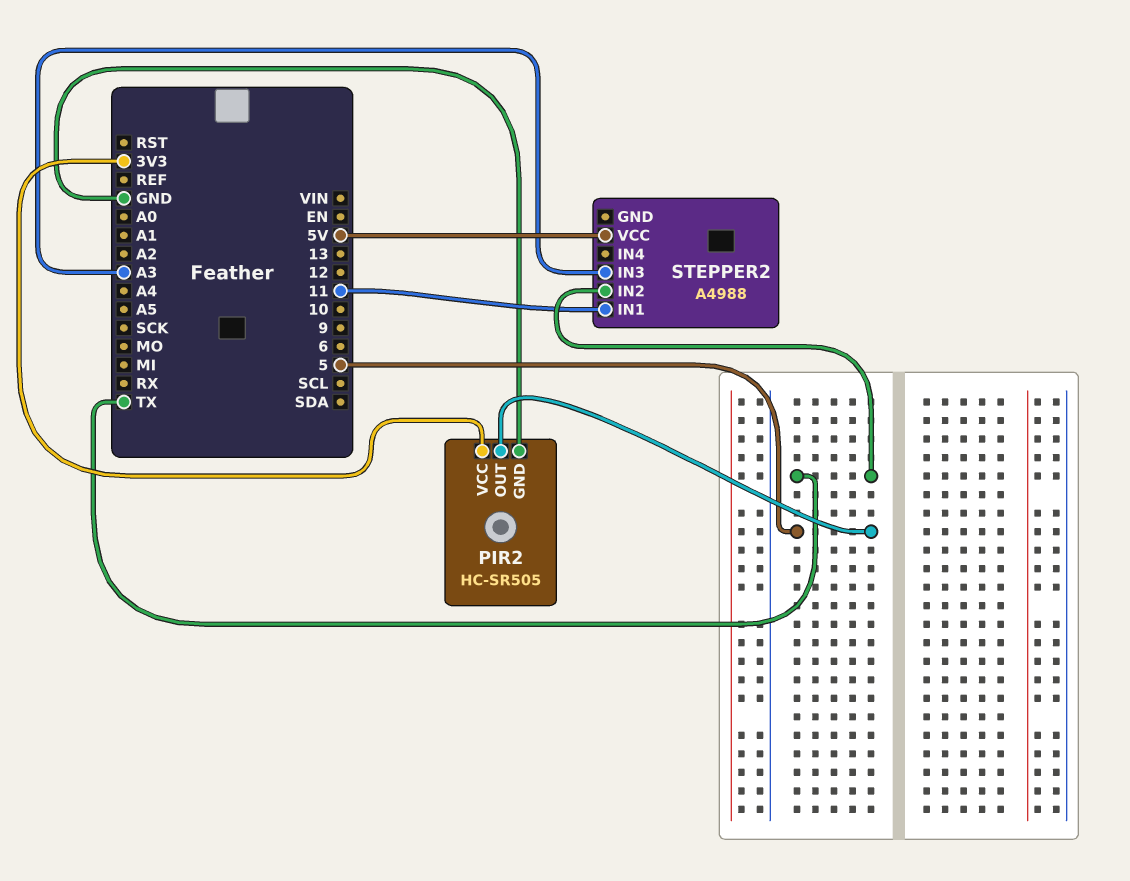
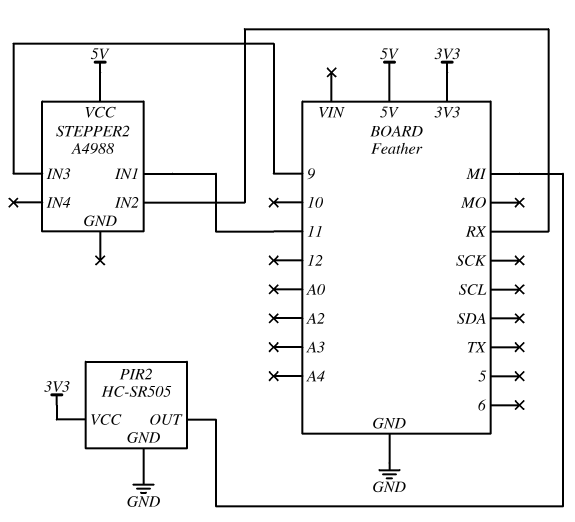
PIR2 pin OUT: 5 -> MI
STEPPER2 pin IN2: TX -> RX
STEPPER2 pin IN3: A3 -> 9

